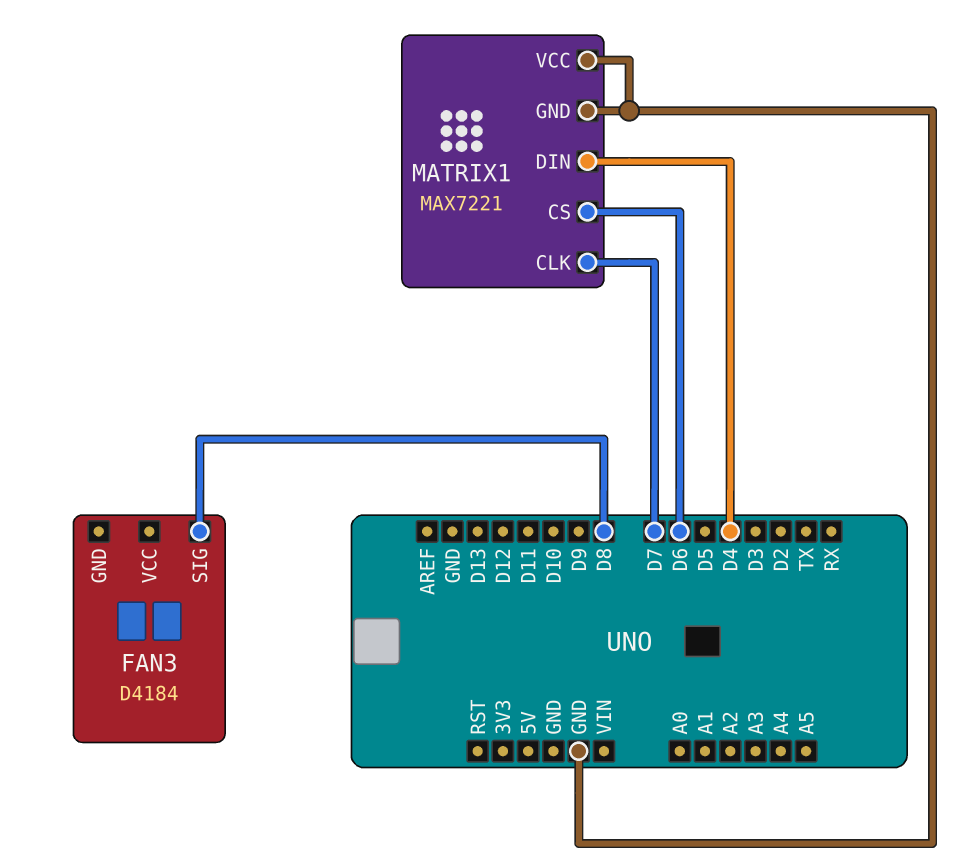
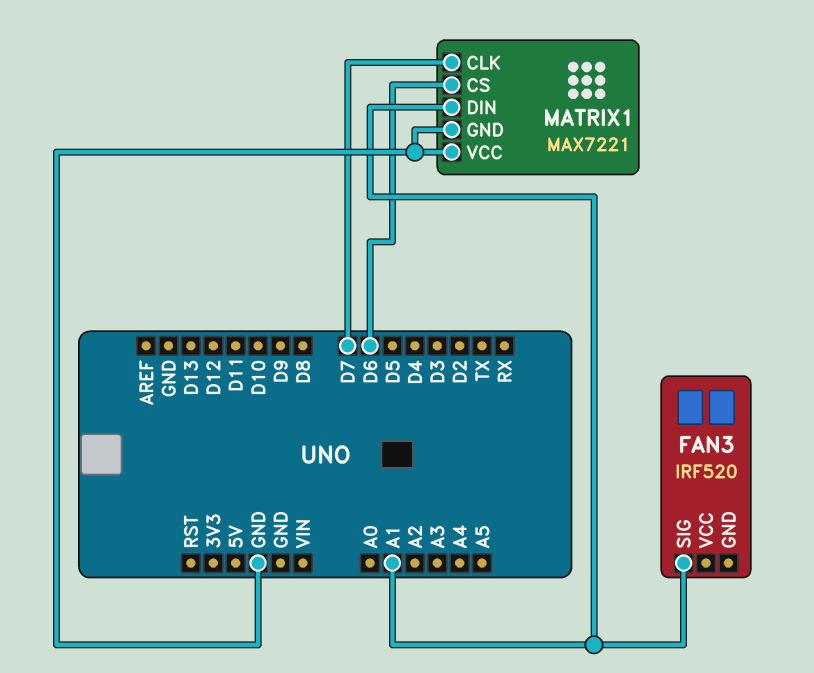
FAN3: D4184 -> IRF520
FAN3 pin SIG: D8 -> A1
MATRIX1 pin DIN: D4 -> A1

